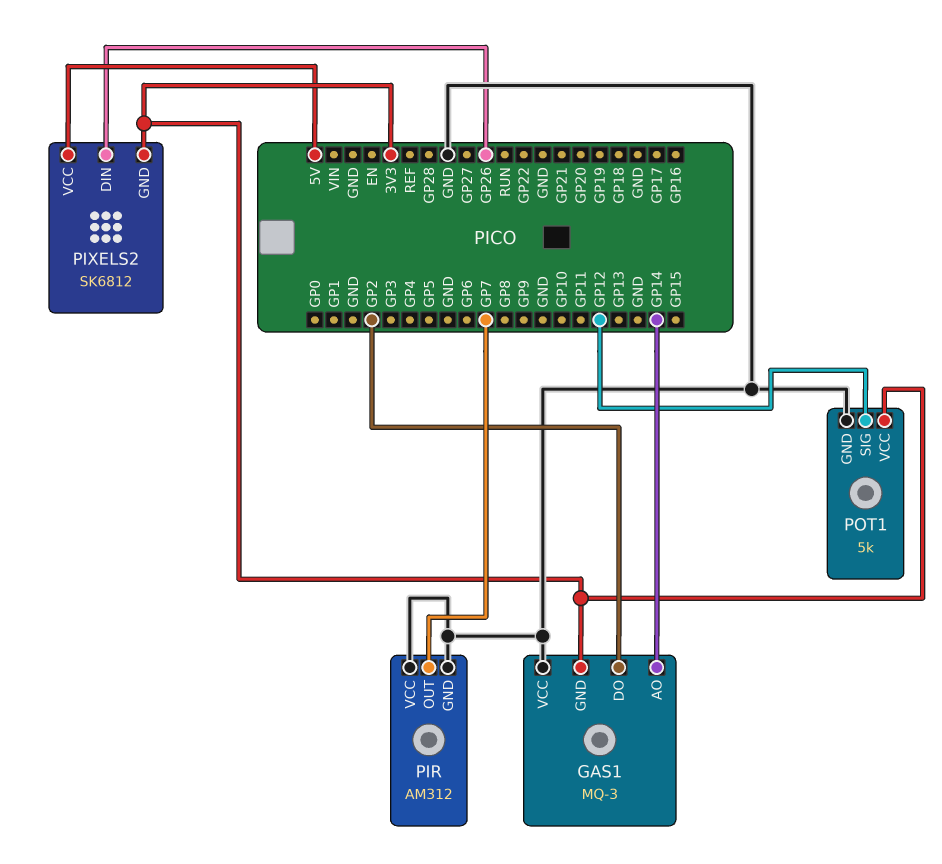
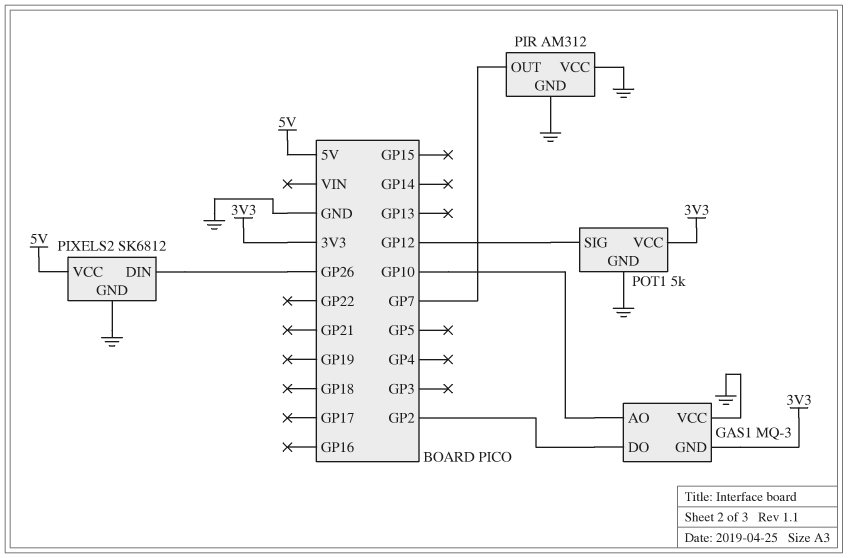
GAS1 pin AO: GP14 -> GP10
PIXELS2 pin GND: 3V3 -> GND

